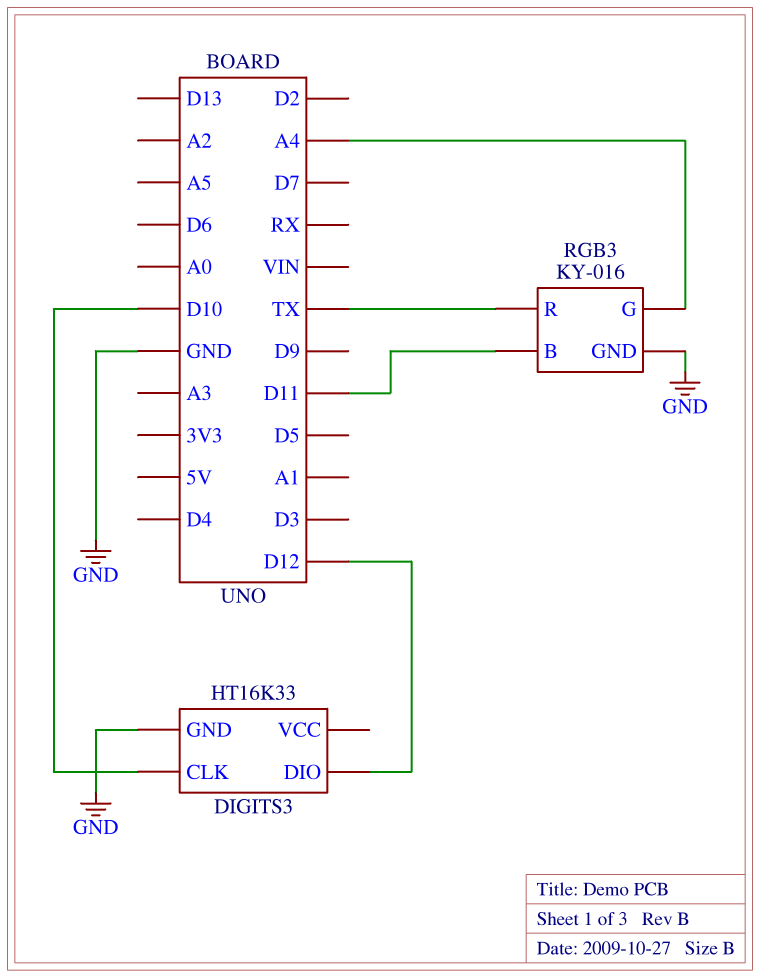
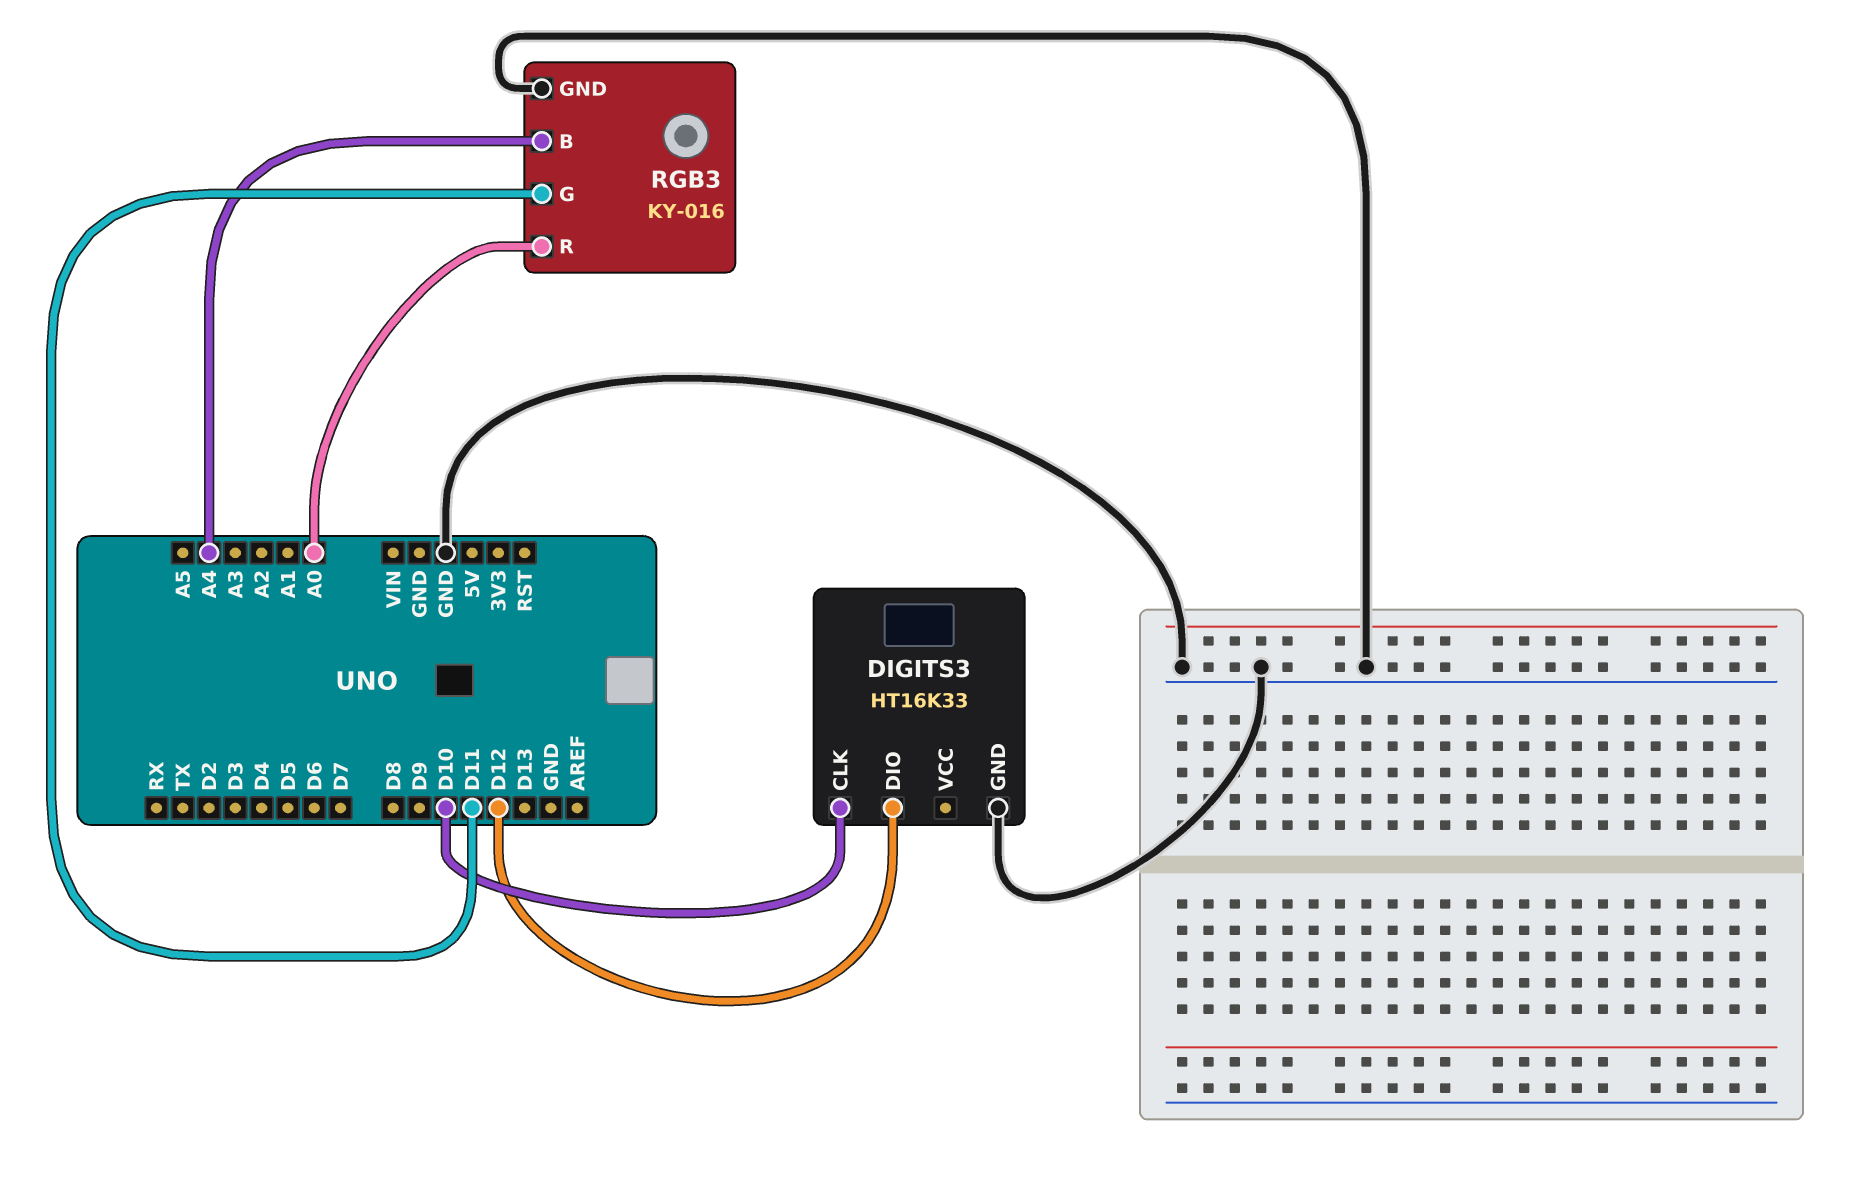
RGB3 pin B: D11 -> A4
RGB3 pin G: A4 -> D11
RGB3 pin R: TX -> A0

